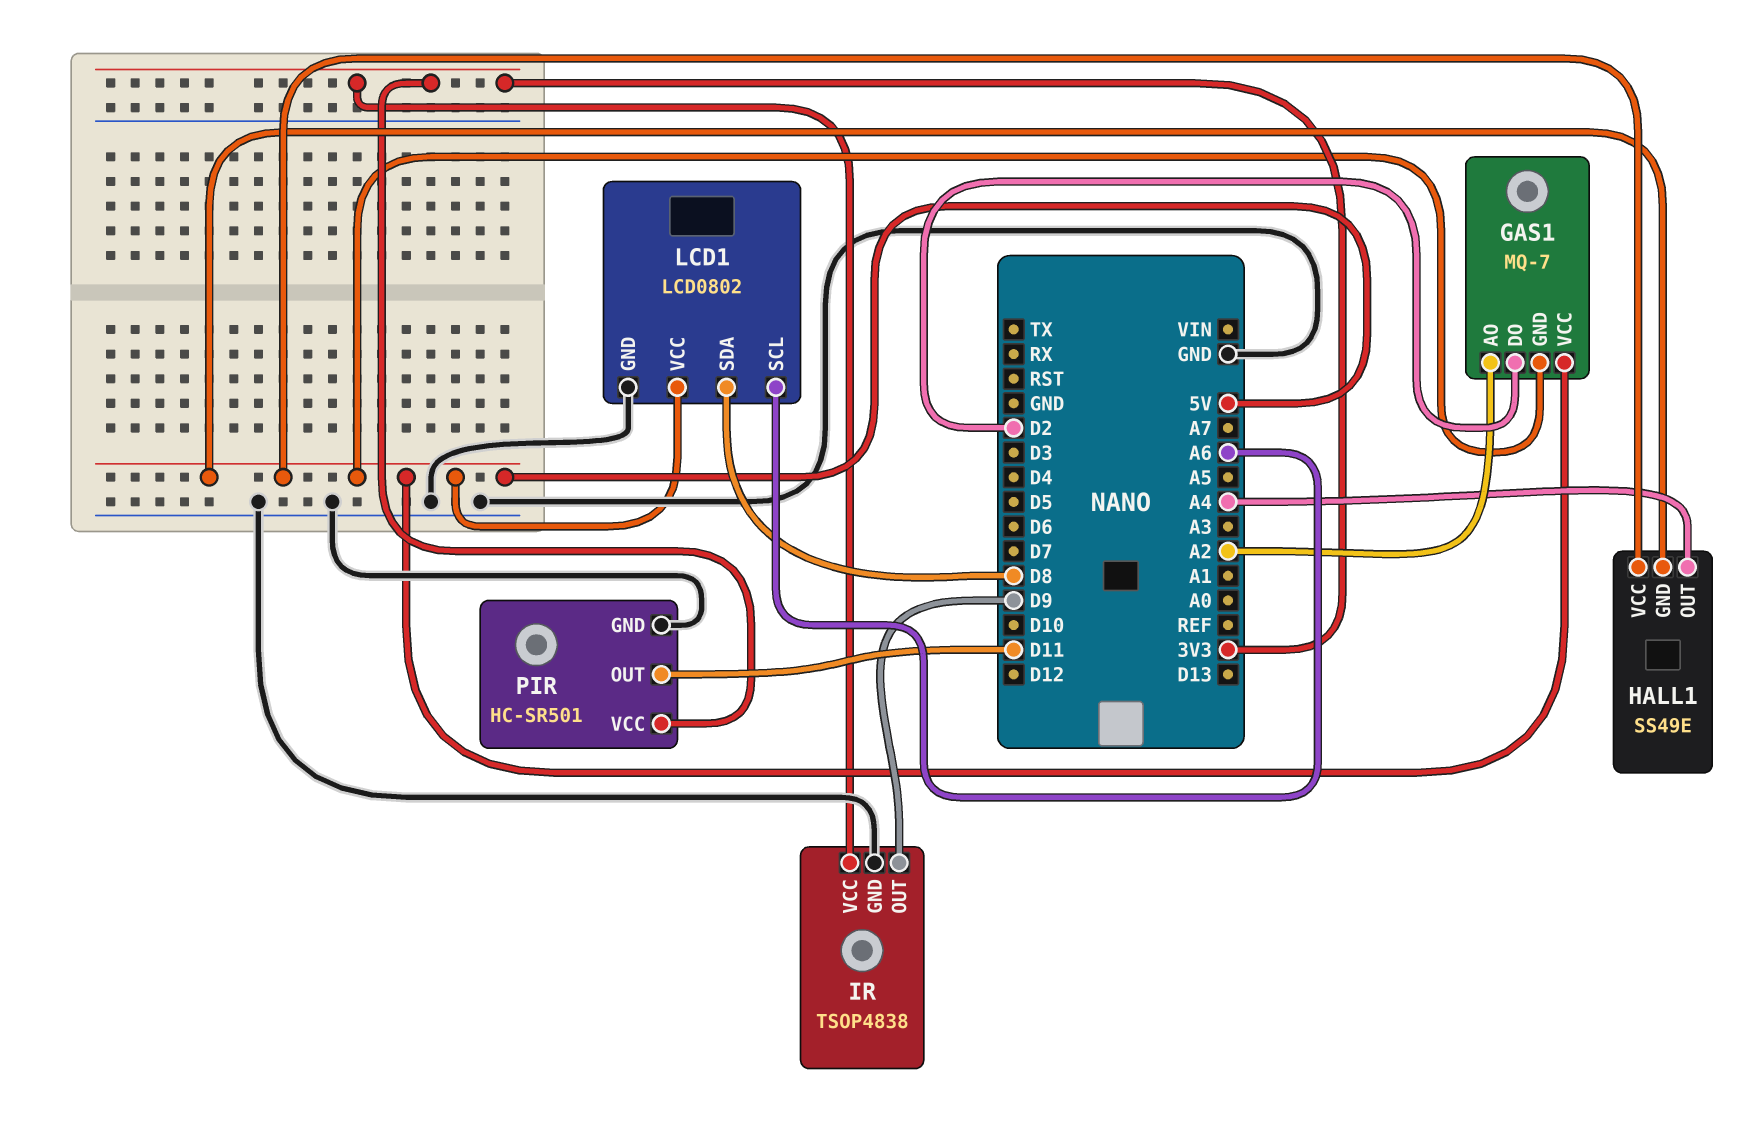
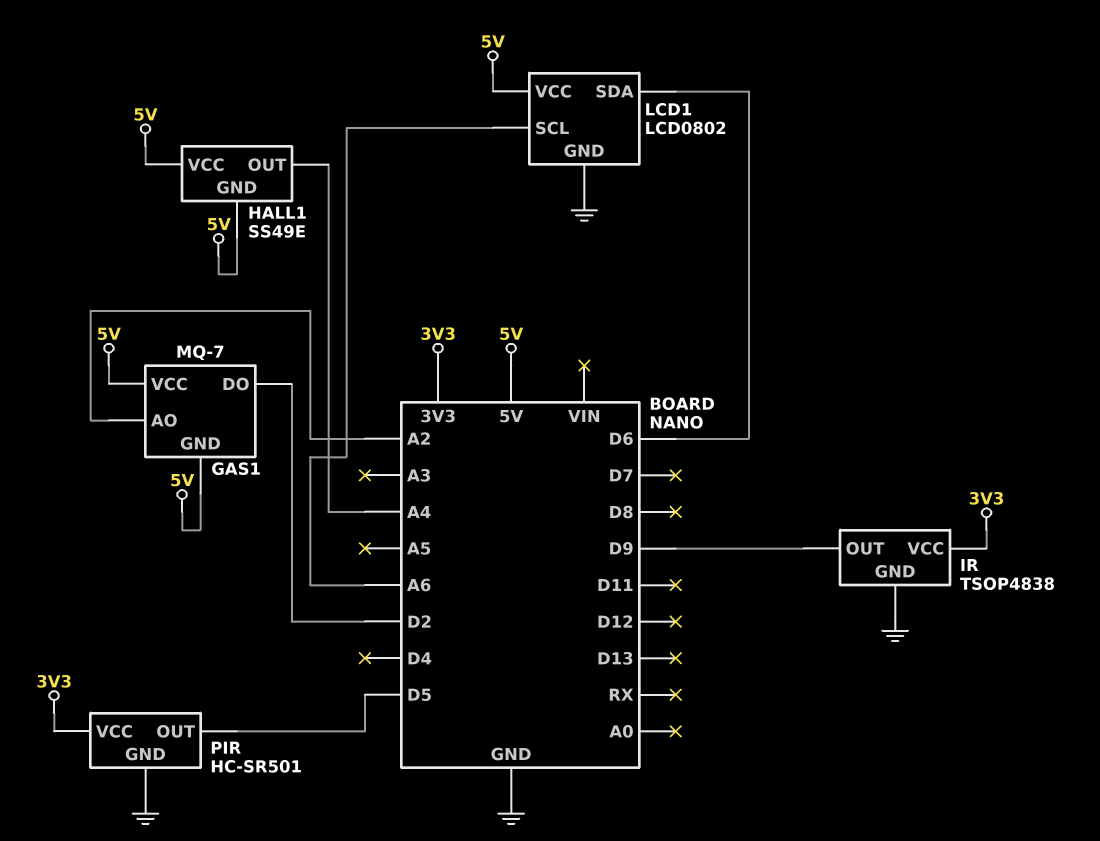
LCD1 pin SDA: D8 -> D6
PIR pin OUT: D11 -> D5

